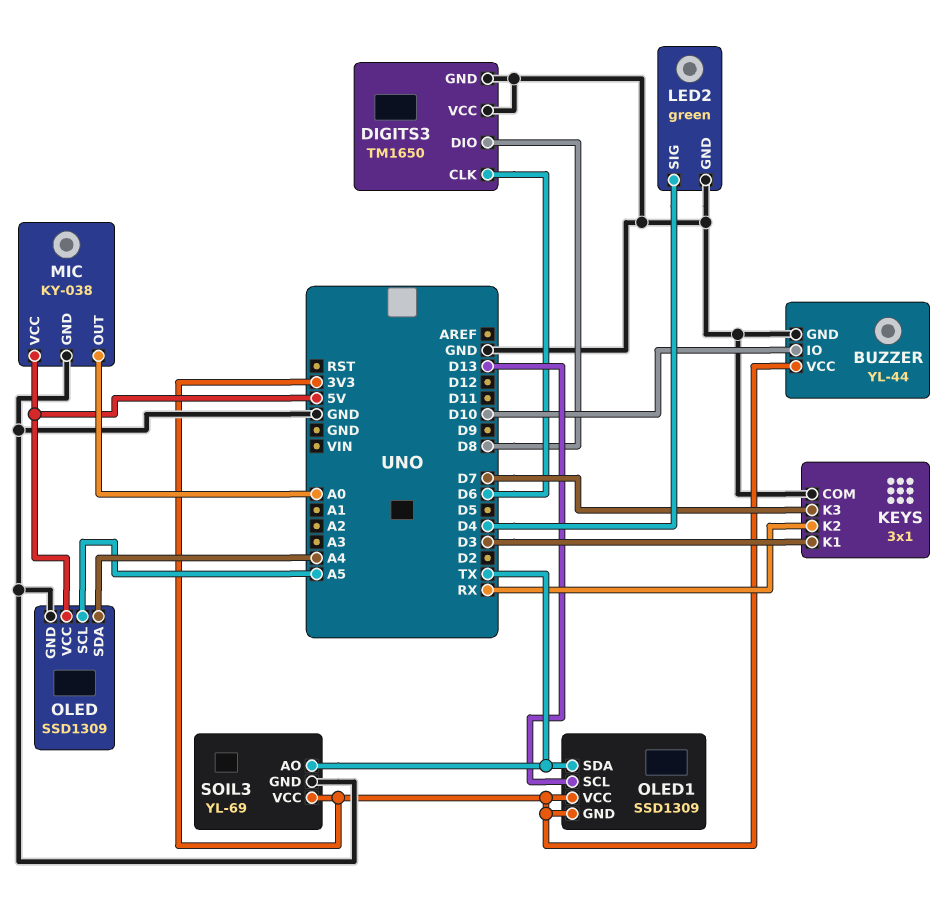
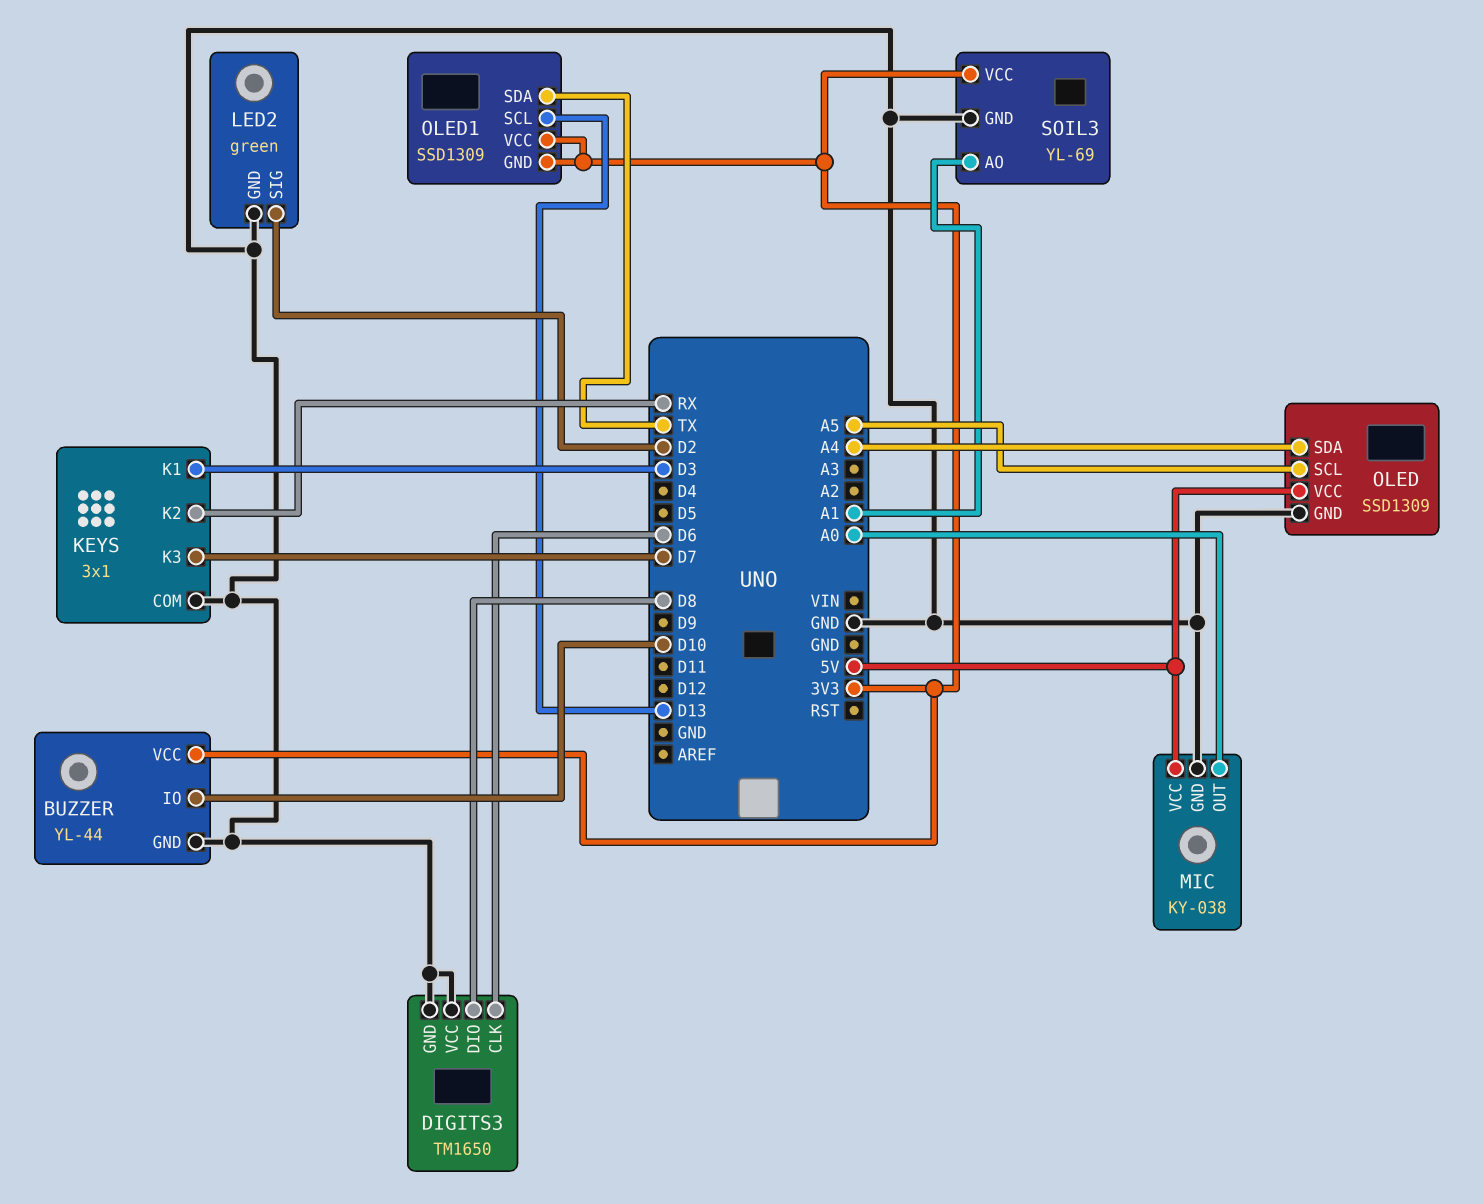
LED2 pin SIG: D4 -> D2
SOIL3 pin AO: TX -> A1

